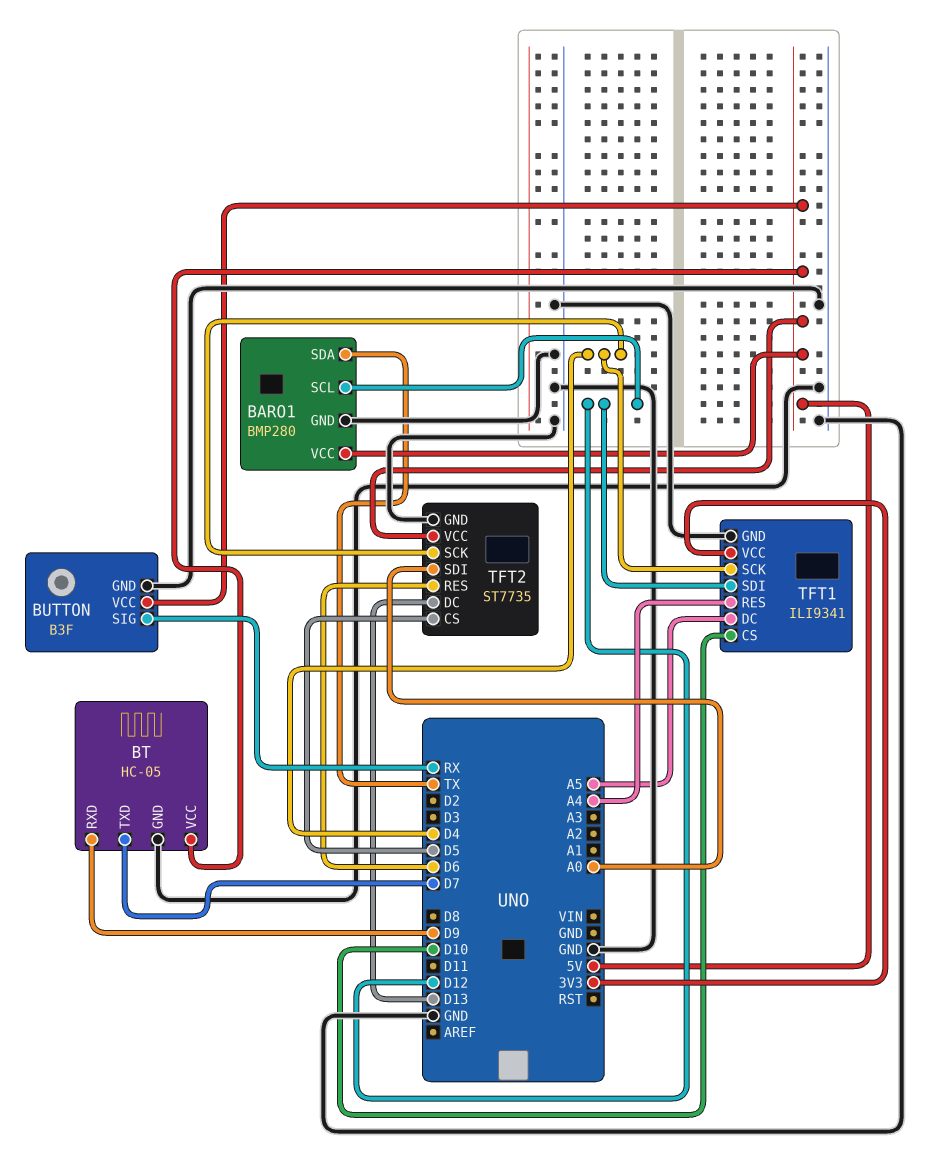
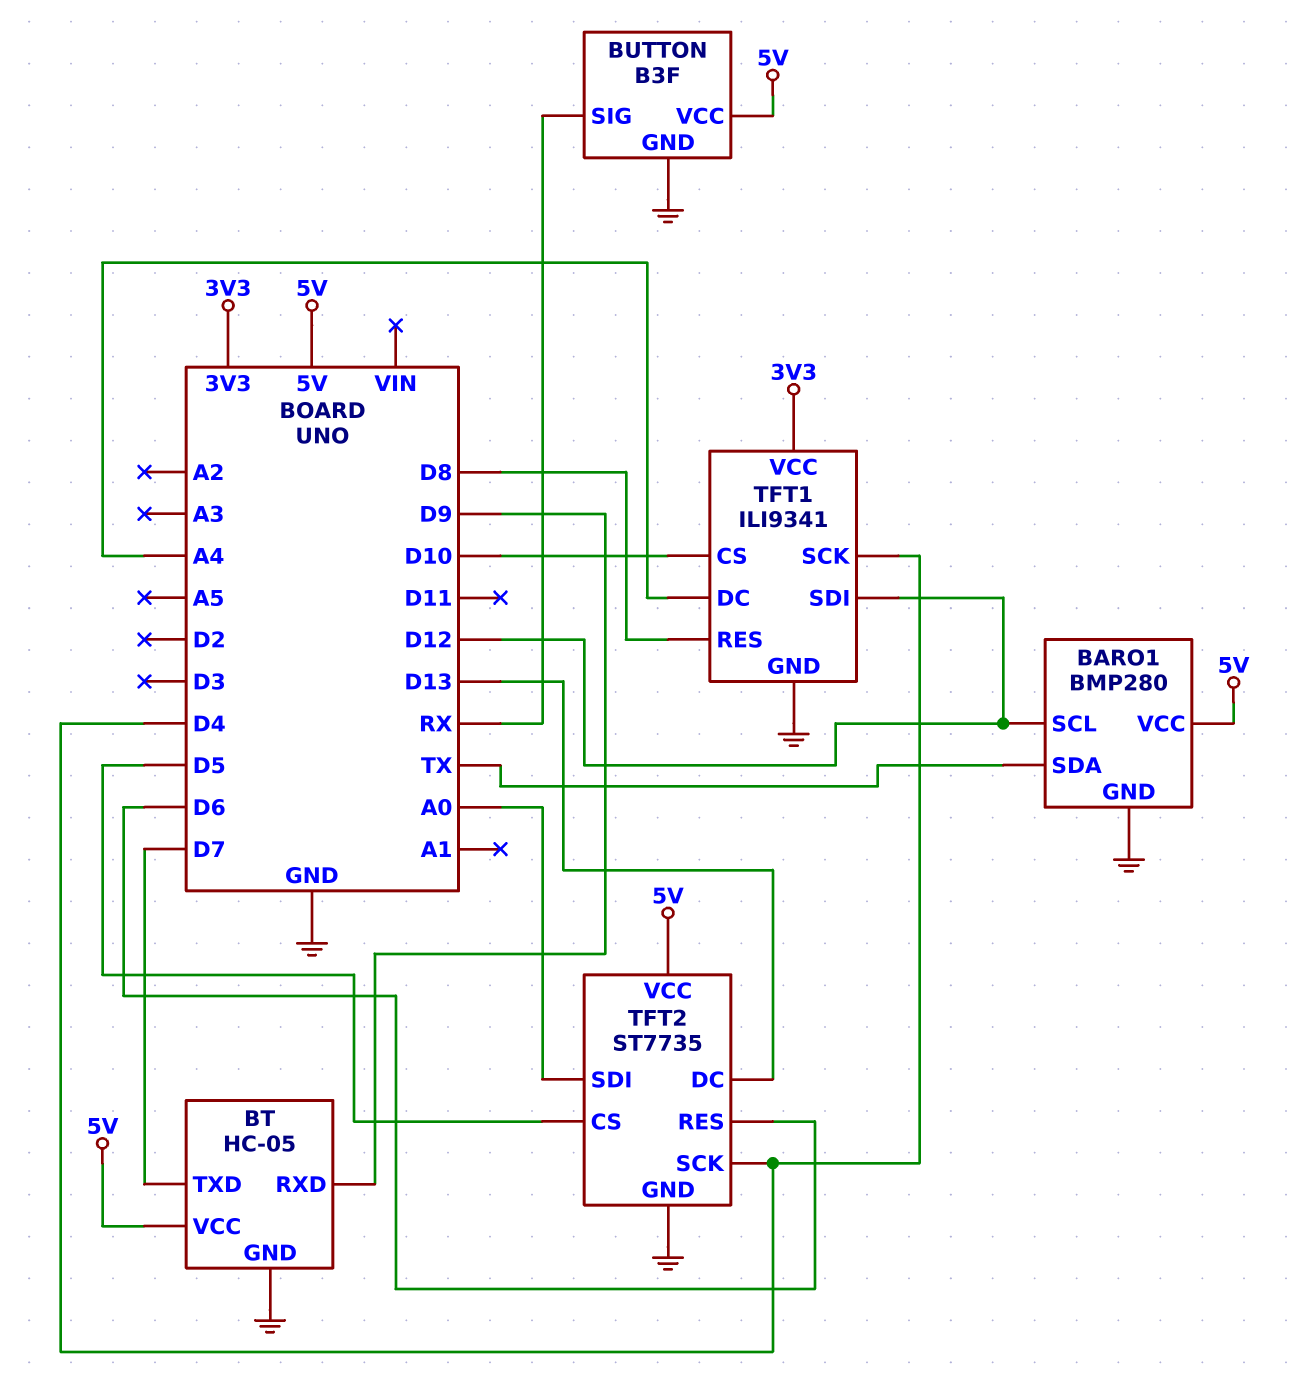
TFT1 pin DC: A5 -> A4
TFT1 pin RES: A4 -> D8

